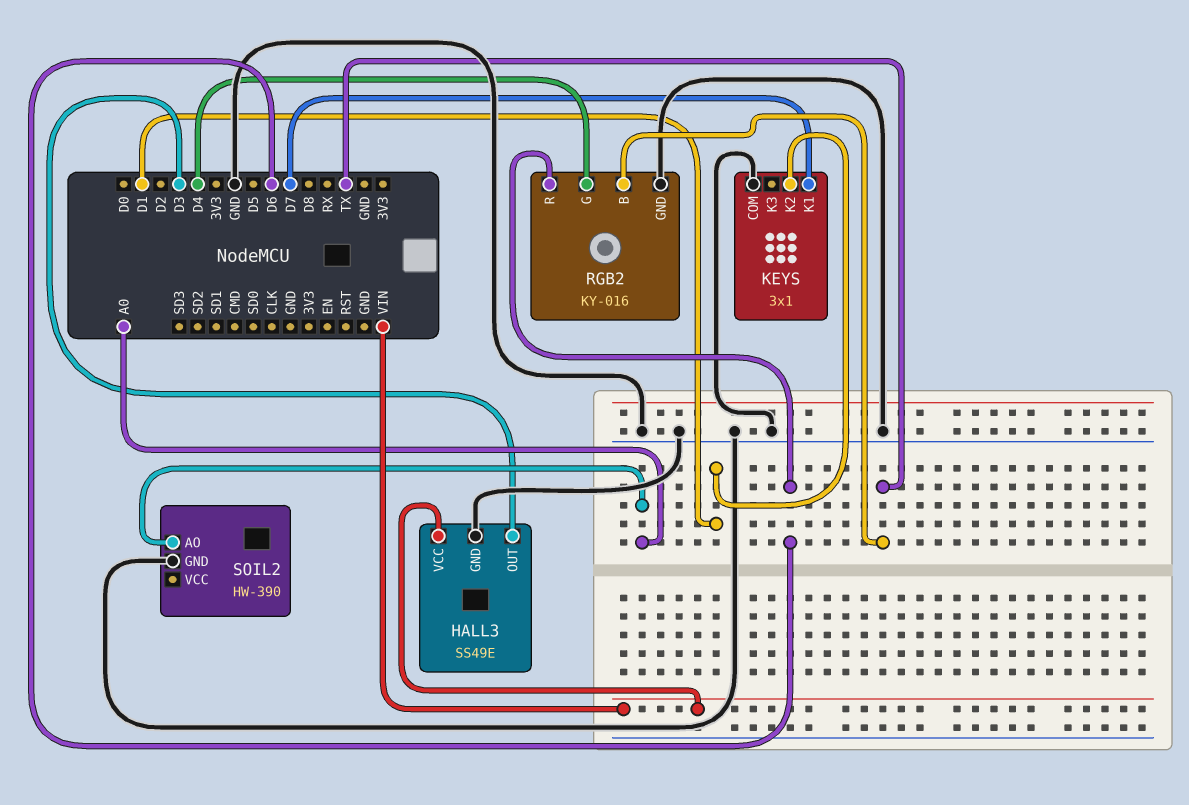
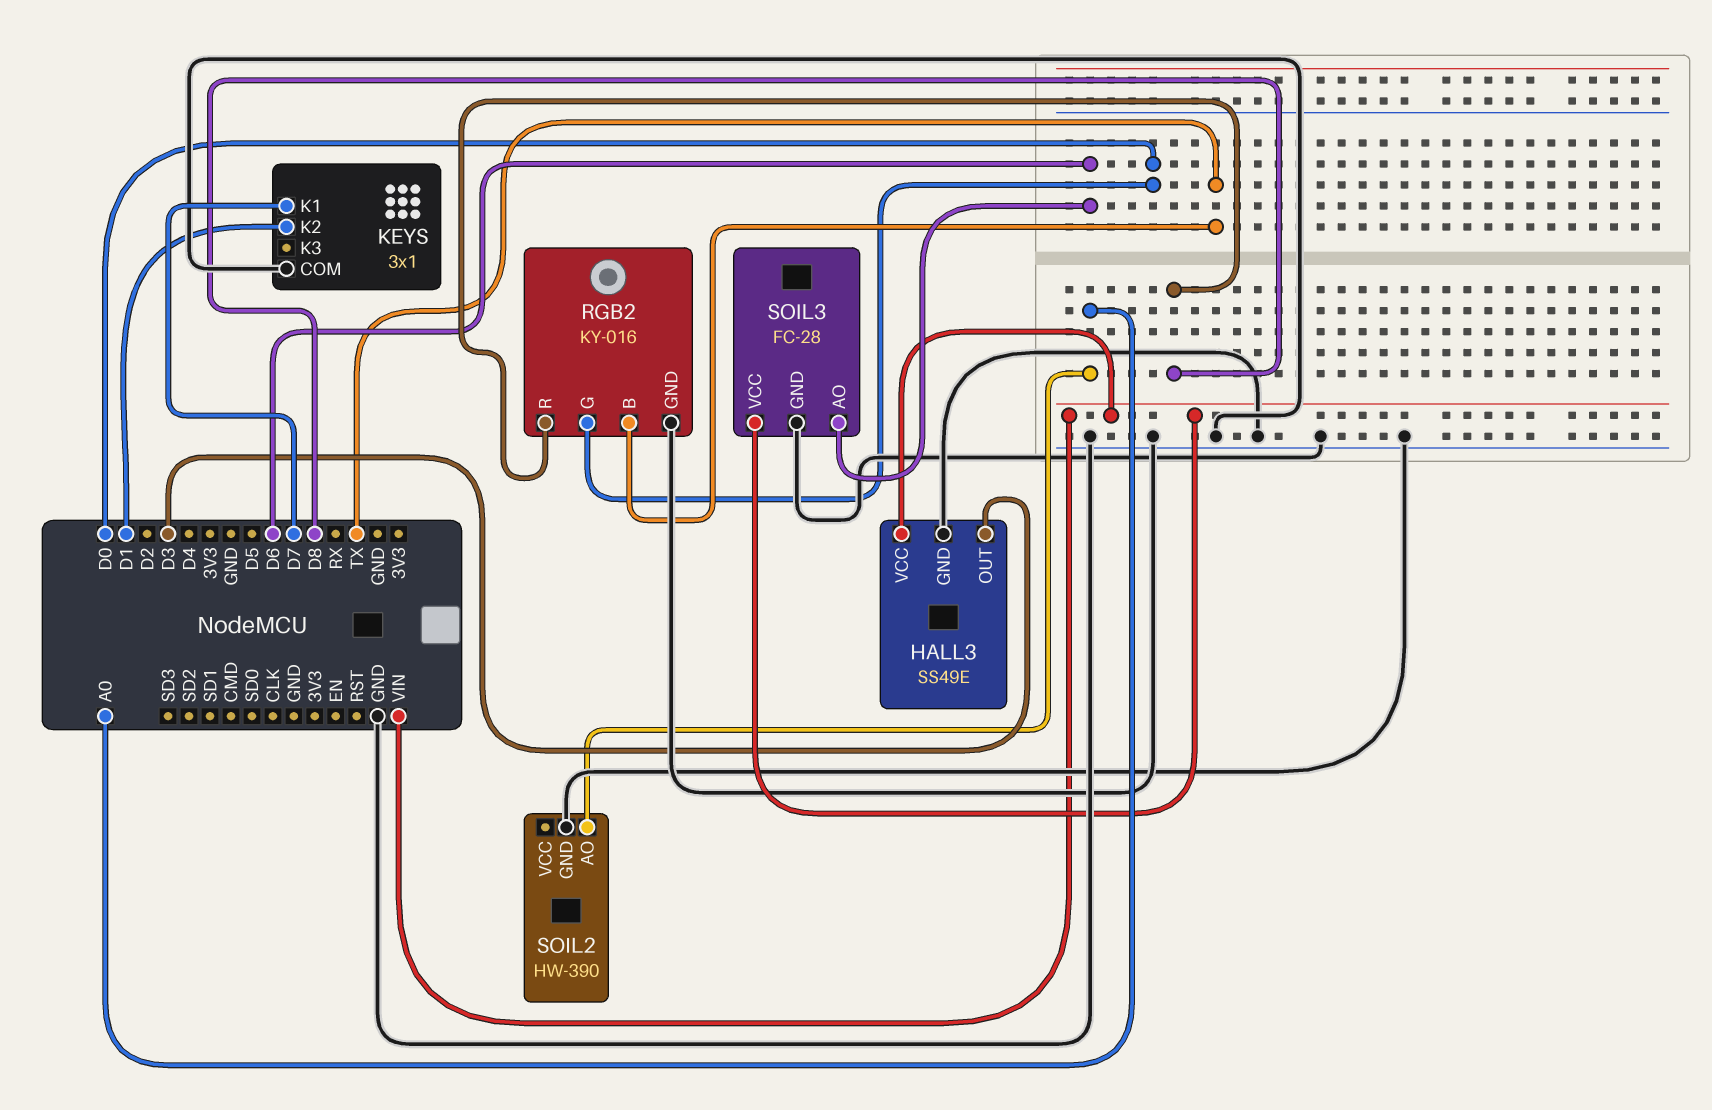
RGB2 pin G: D4 -> D0
RGB2 pin R: D6 -> D8
SOIL3: none -> FC-28
SOIL3 pin AO: none -> D6
SOIL3 pin GND: none -> GND
SOIL3 pin VCC: none -> VIN

